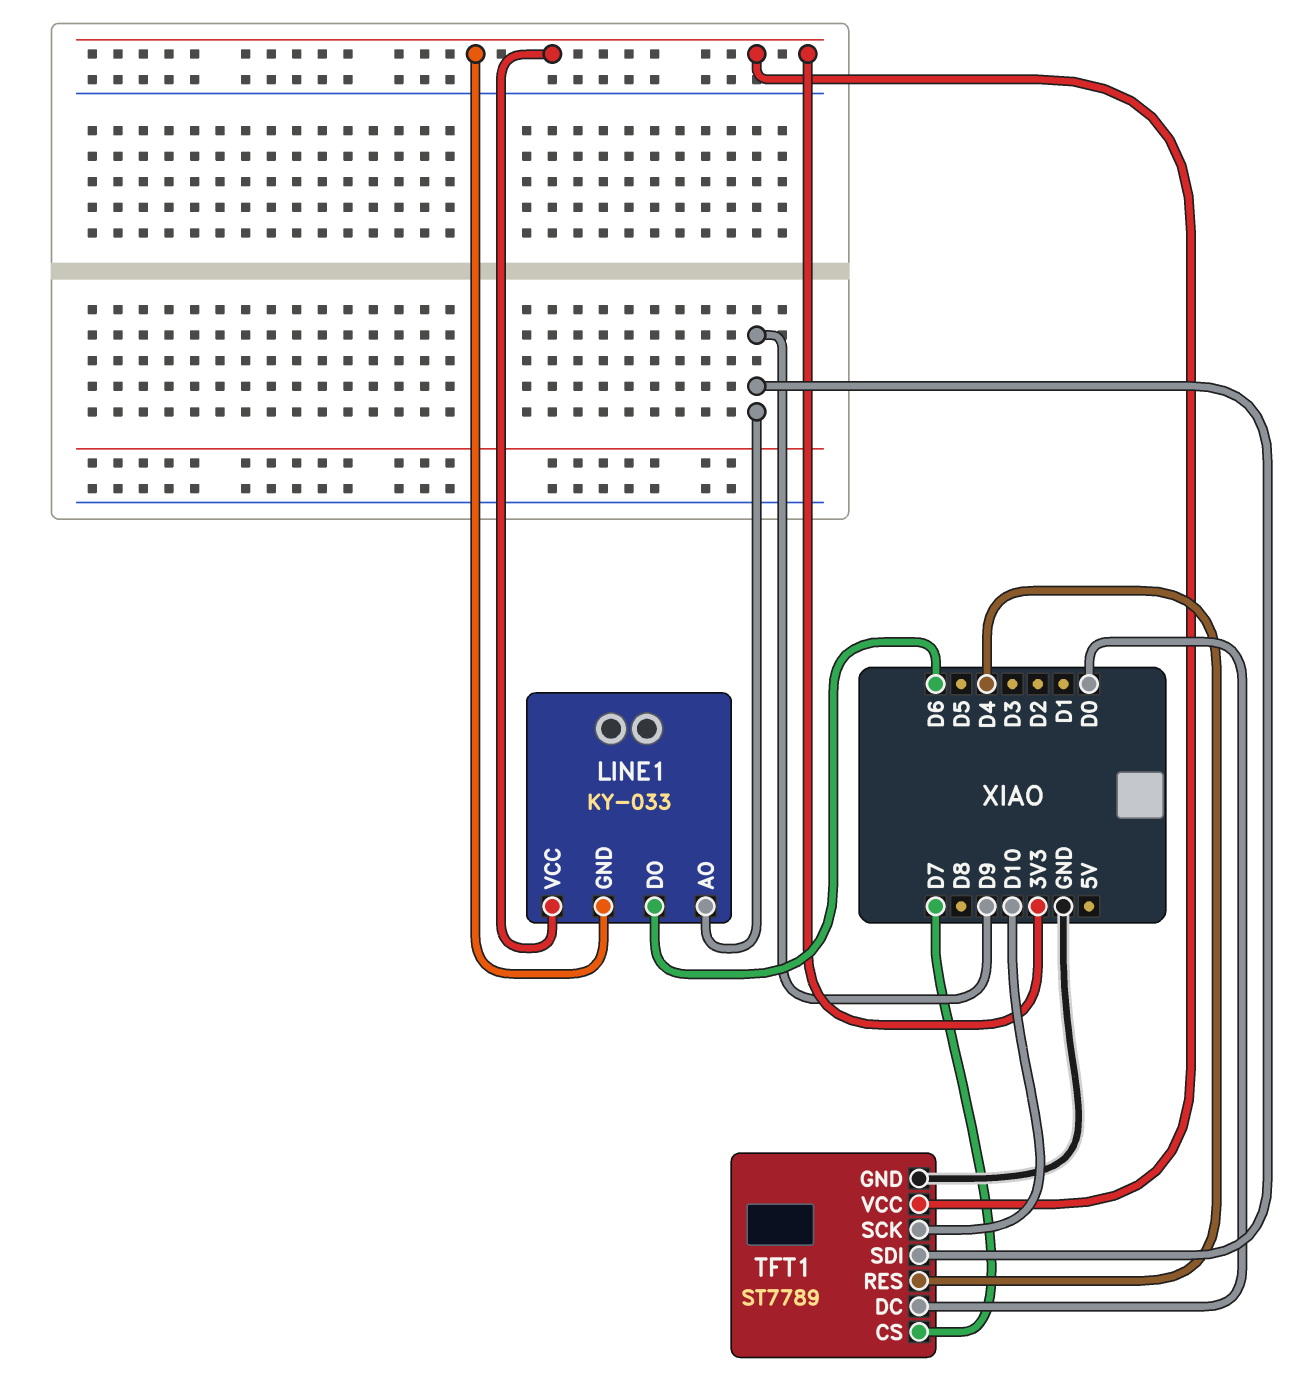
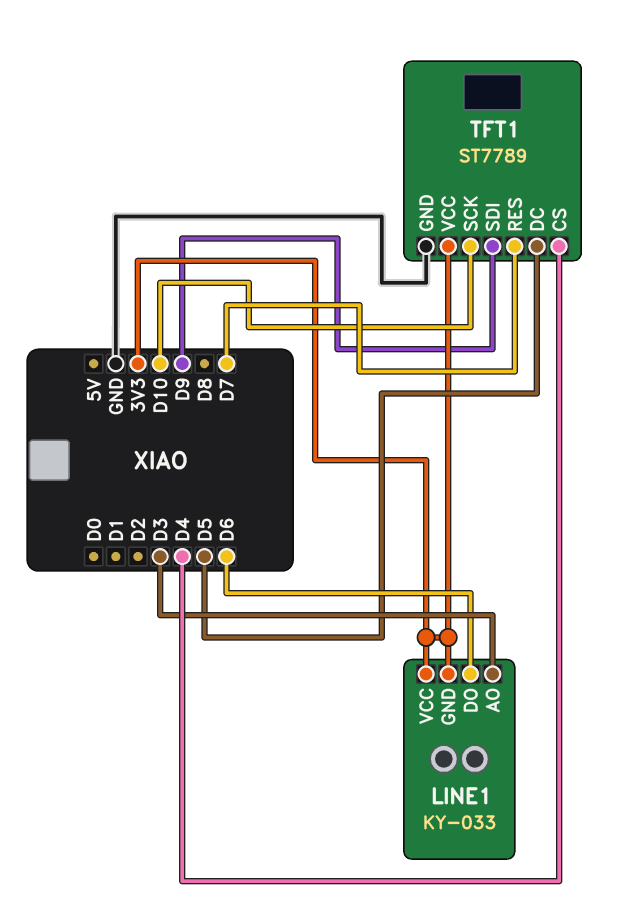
LINE1 pin AO: D9 -> D3
TFT1 pin CS: D7 -> D4
TFT1 pin DC: D0 -> D5
TFT1 pin RES: D4 -> D7

